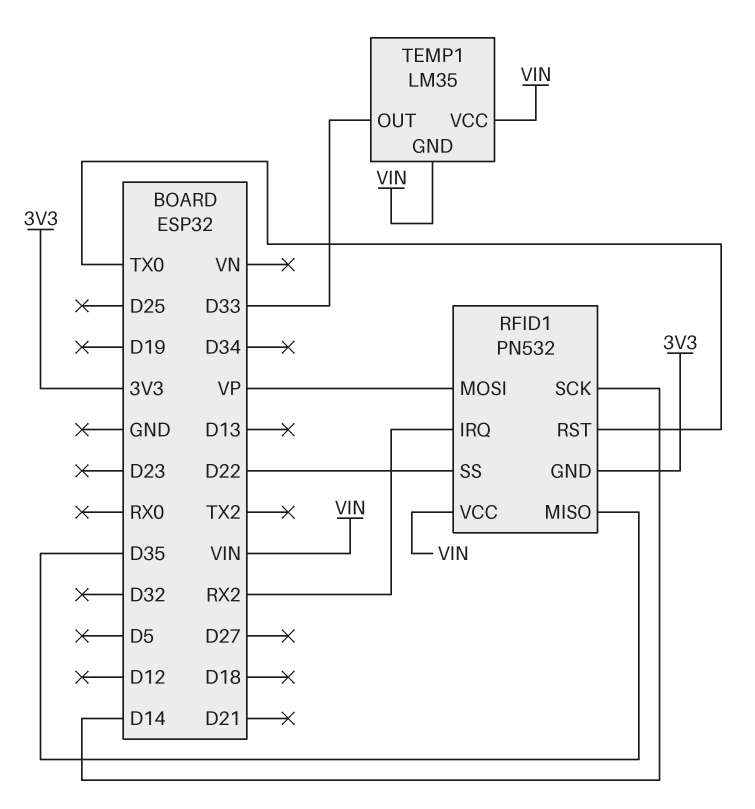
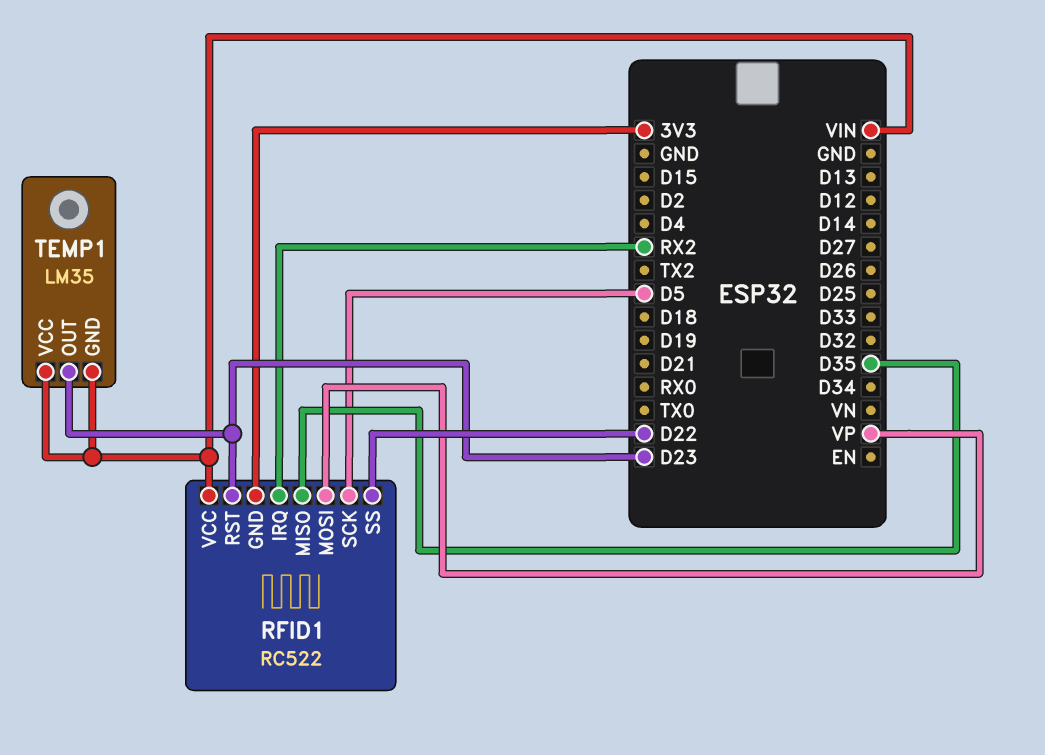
RFID1: PN532 -> RC522
RFID1 pin RST: TX0 -> D23
RFID1 pin SCK: D14 -> D5
TEMP1 pin OUT: D33 -> D23

